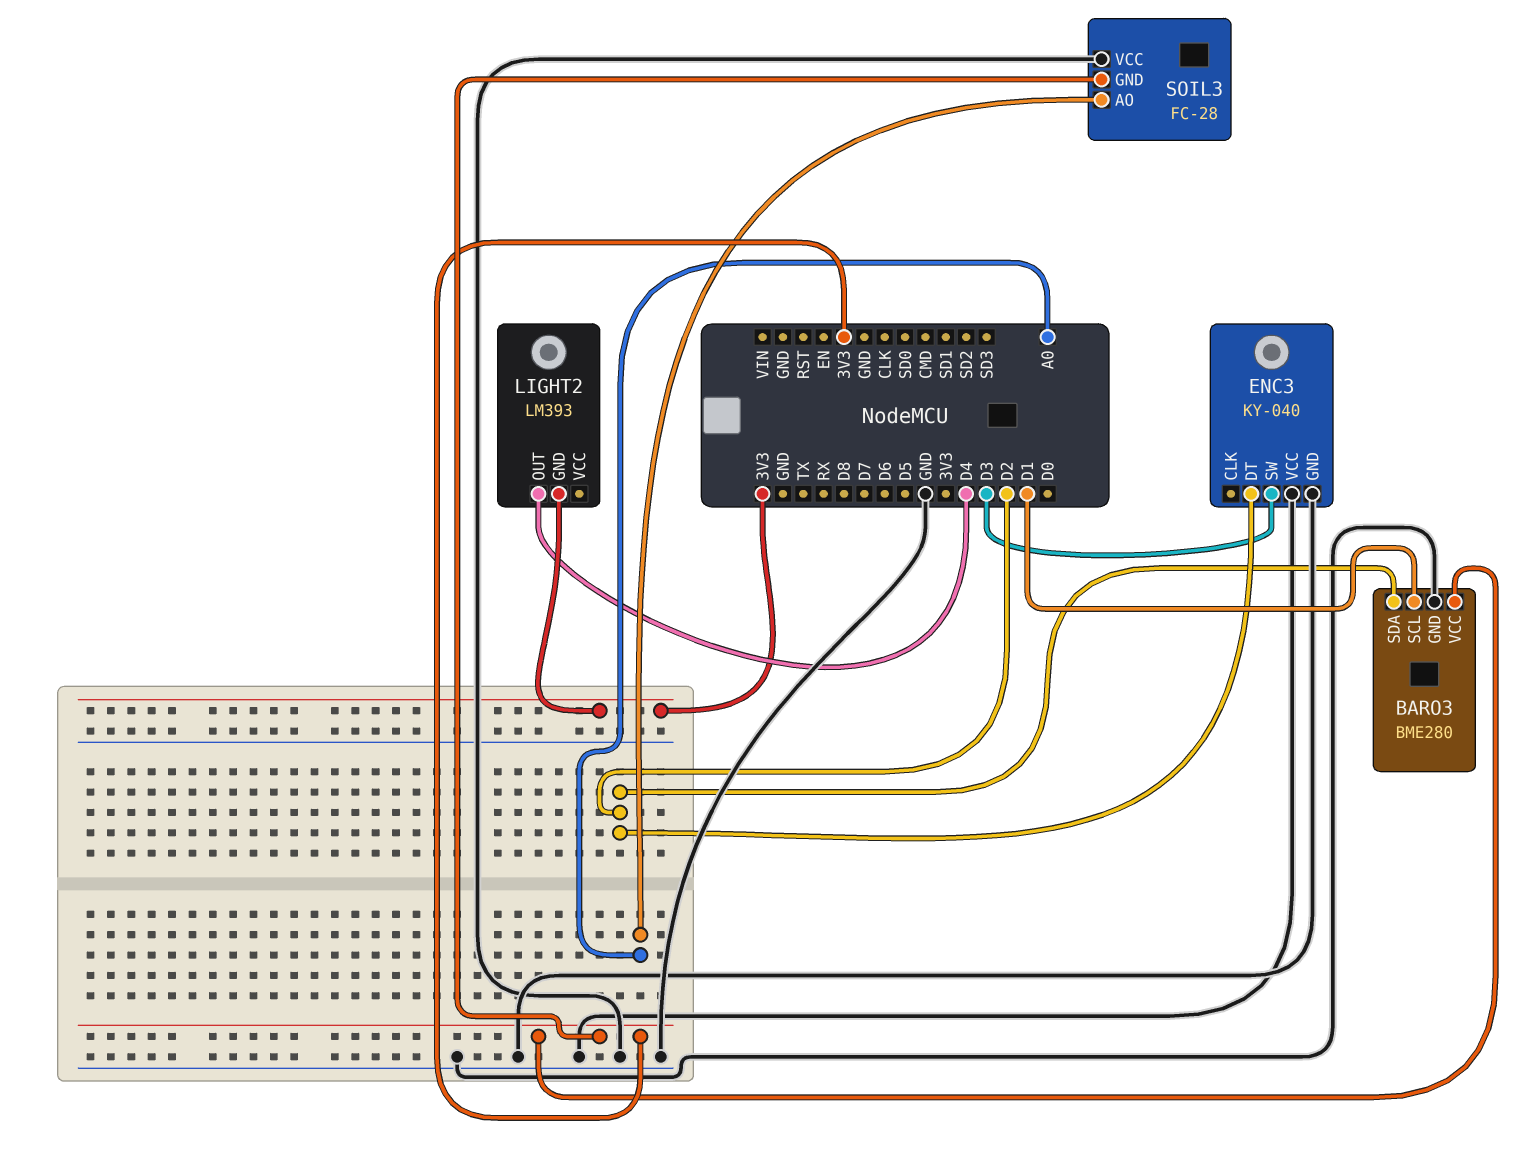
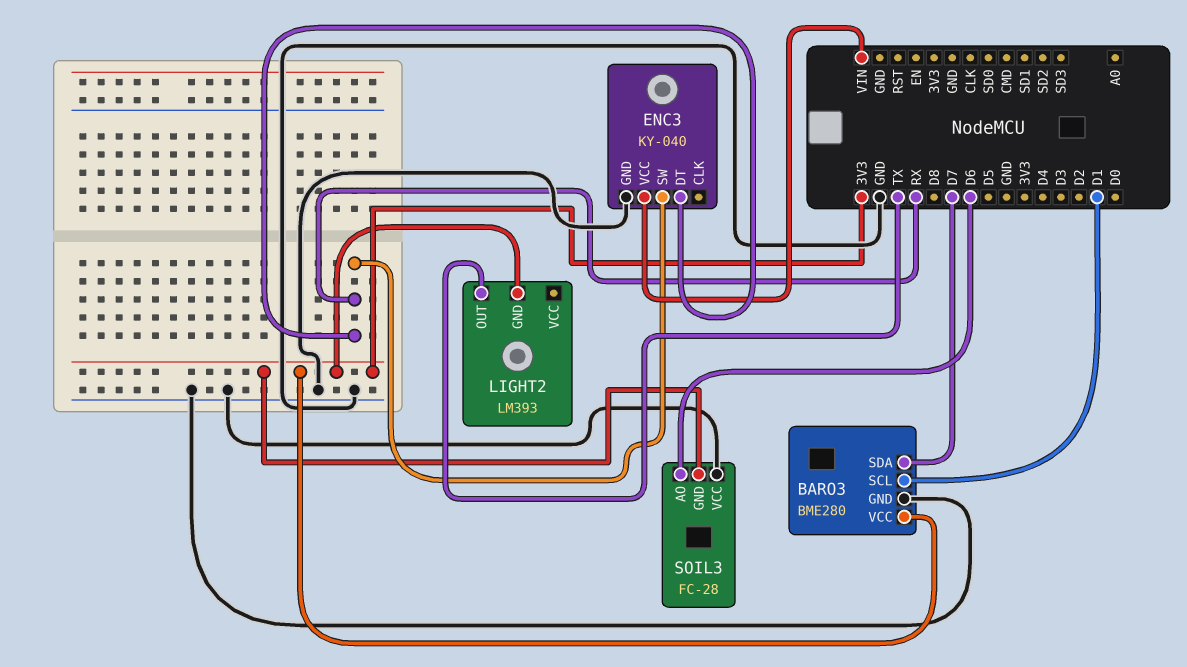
BARO3 pin SDA: D2 -> D7
ENC3 pin DT: D2 -> RX
ENC3 pin SW: D3 -> RX
ENC3 pin VCC: GND -> VIN
LIGHT2 pin OUT: D4 -> TX
SOIL3 pin AO: A0 -> D6

